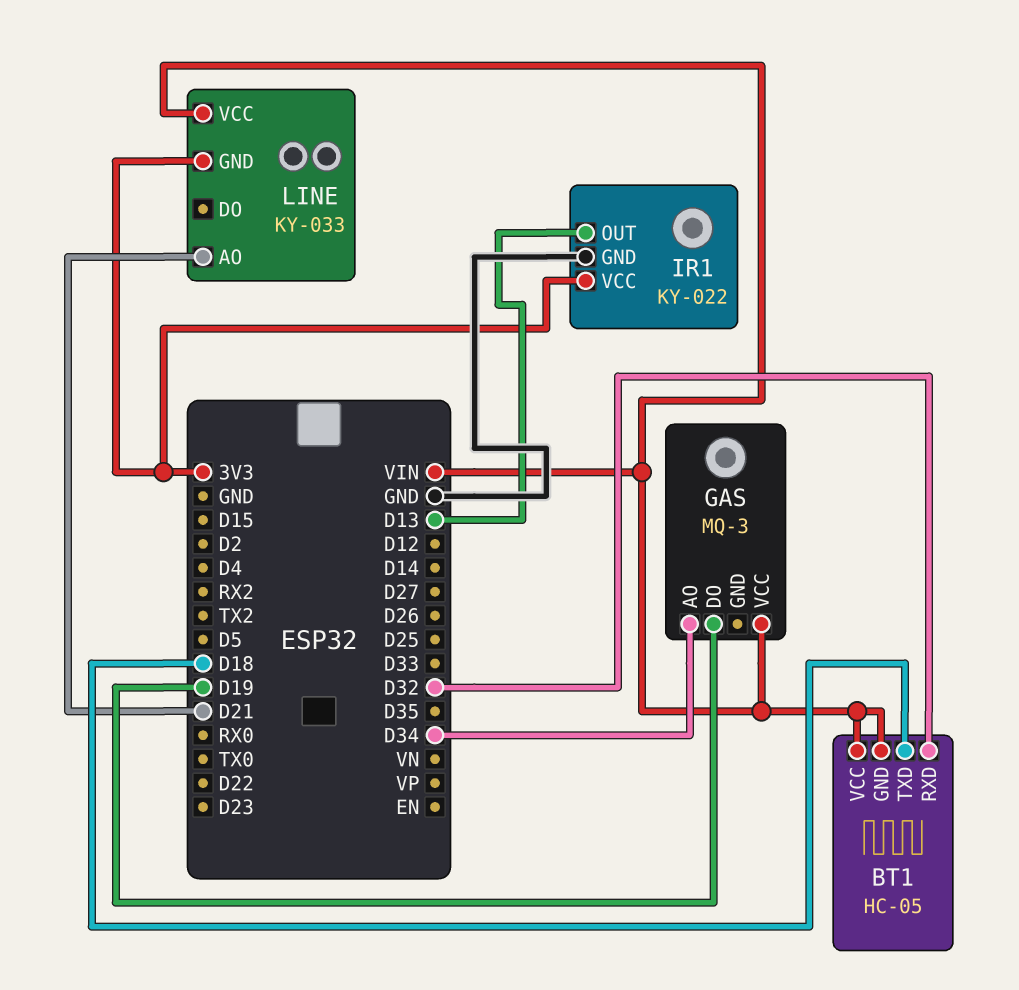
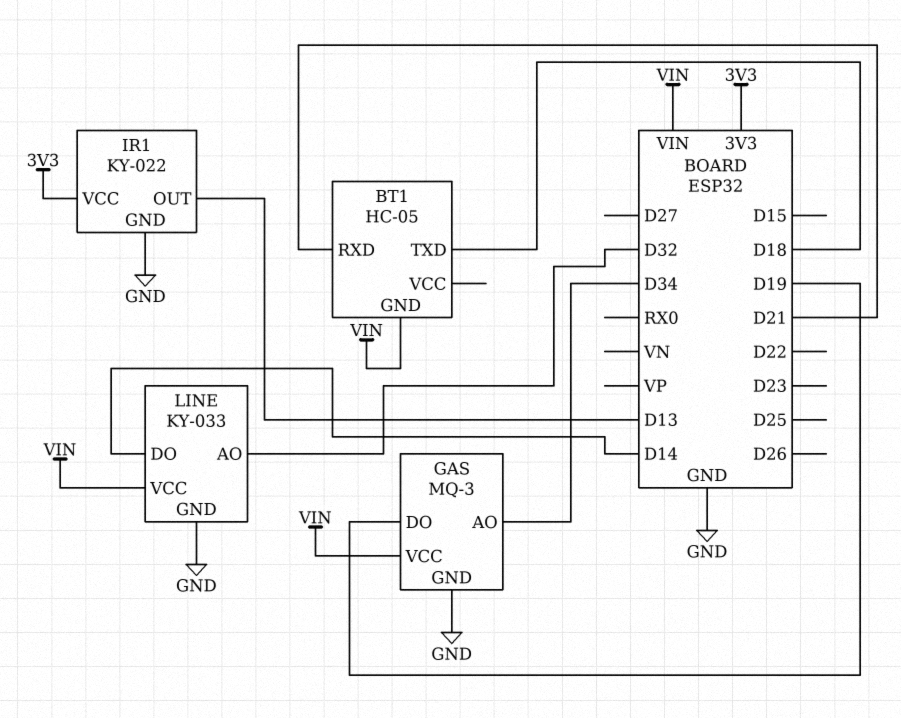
BT1 pin RXD: D32 -> D21
BT1 pin VCC: VIN -> none
GAS pin GND: none -> GND
LINE pin AO: D21 -> D32
LINE pin DO: none -> D14
LINE pin GND: 3V3 -> GND

